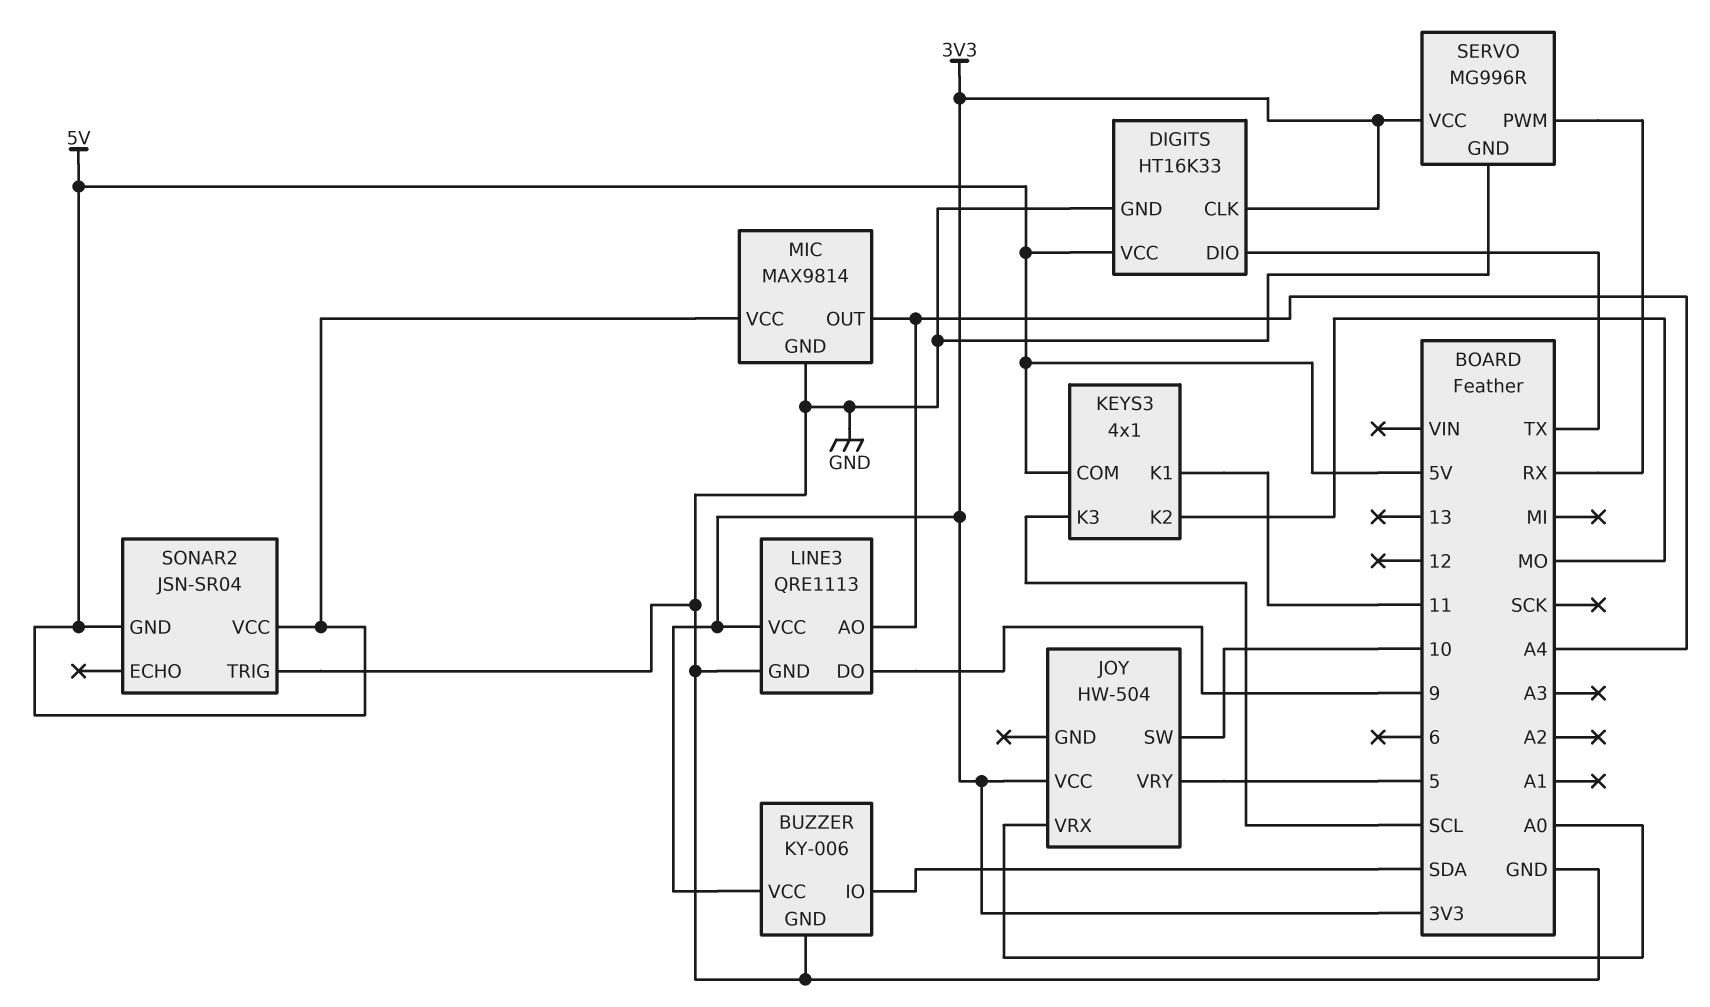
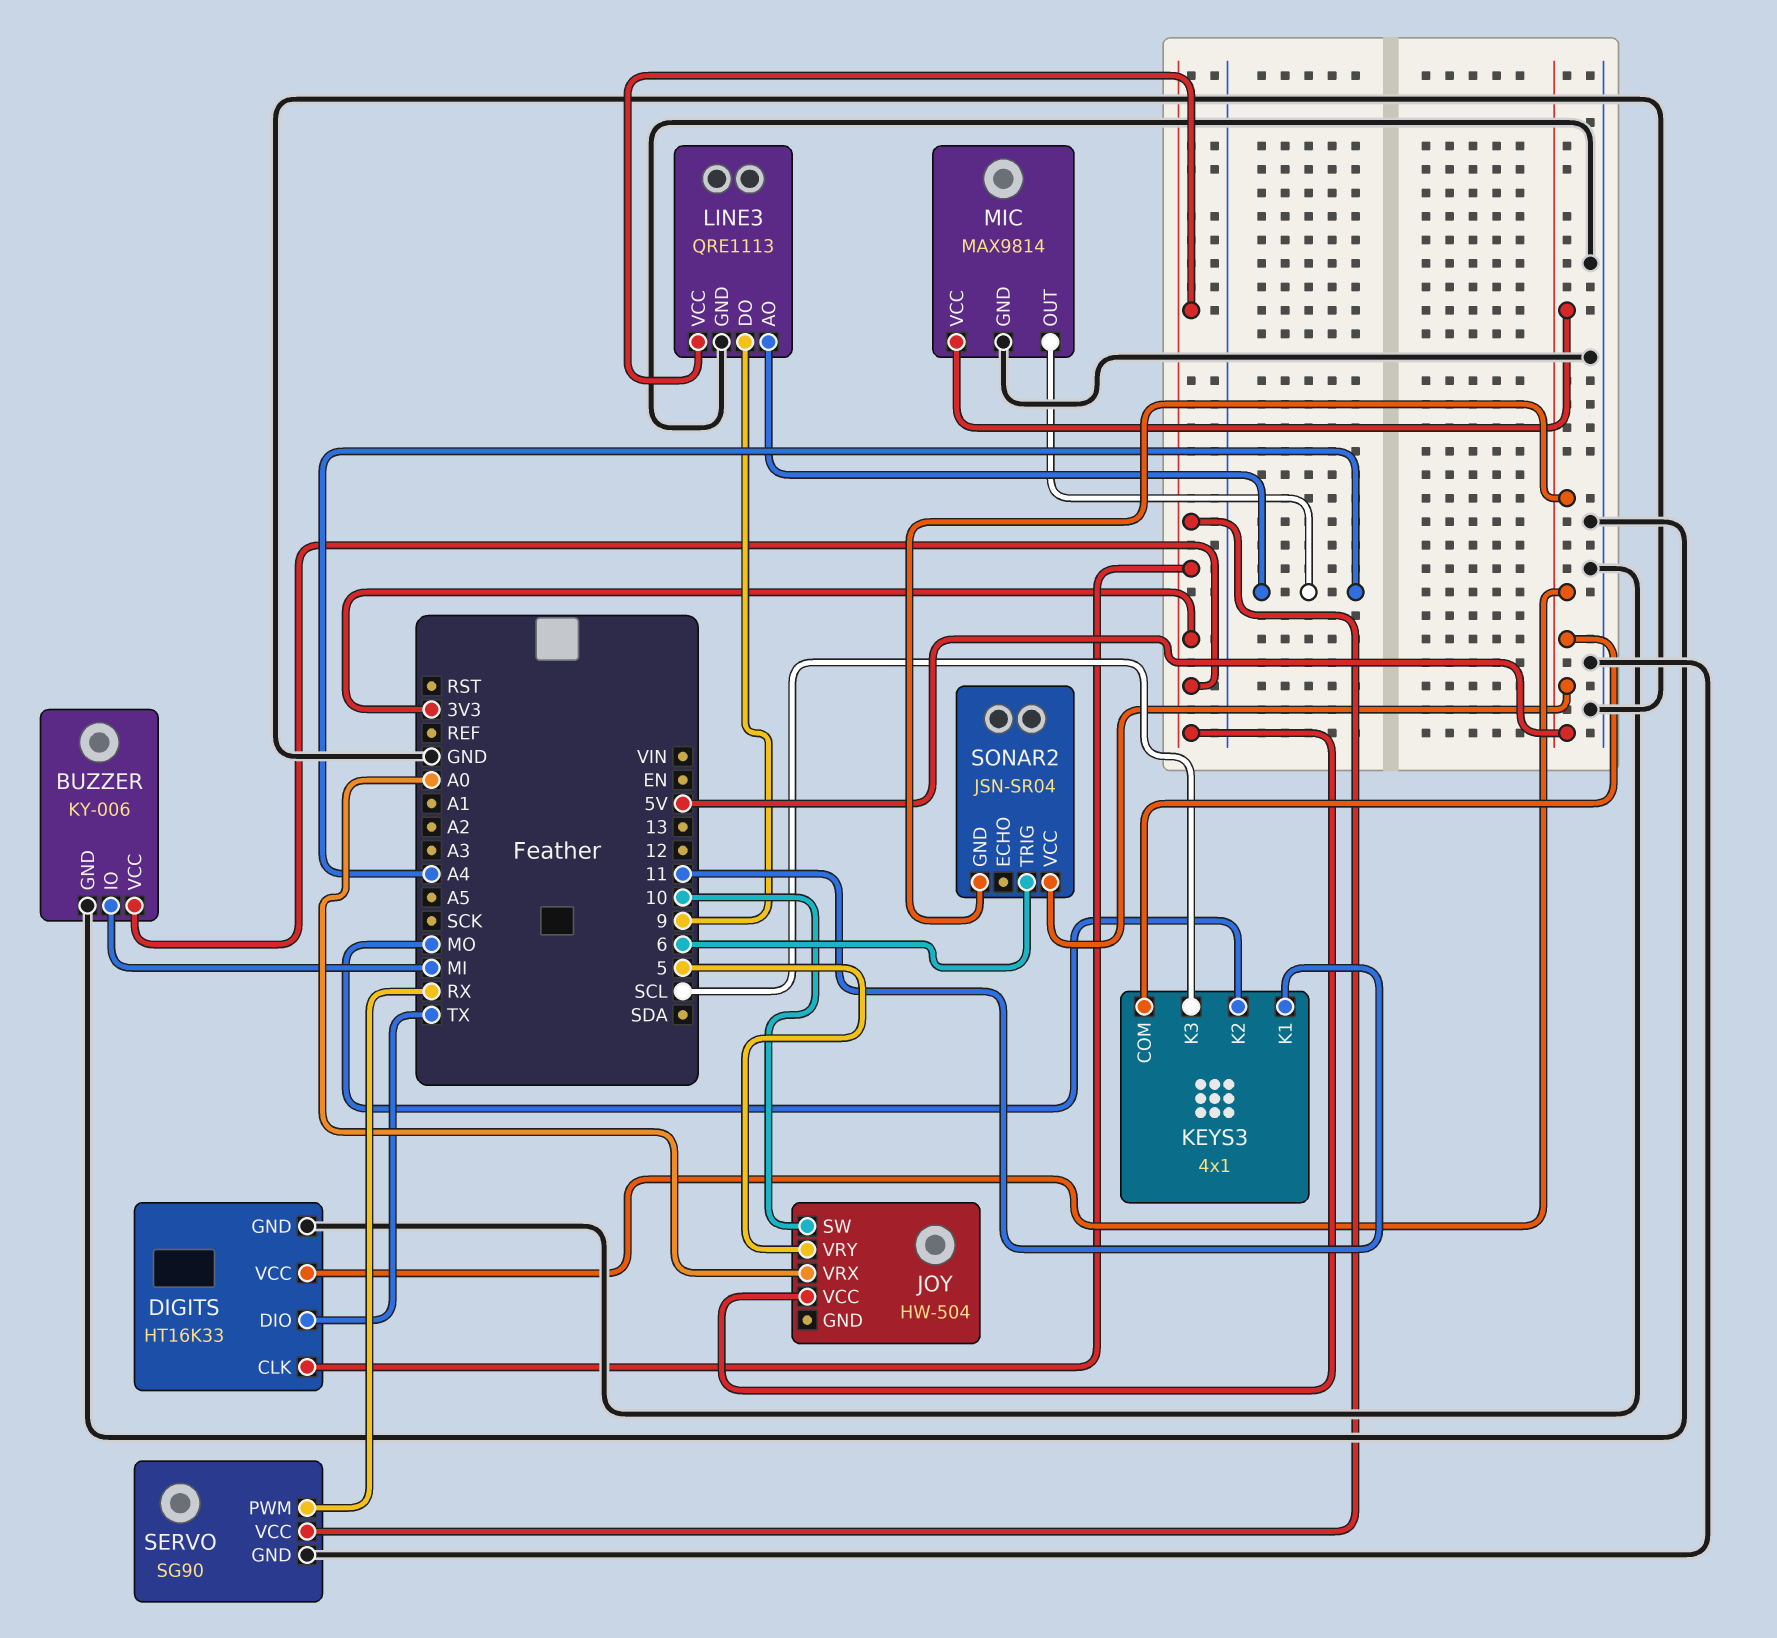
BUZZER pin IO: SDA -> MI
SERVO: MG996R -> SG90
SONAR2 pin TRIG: GND -> 6

